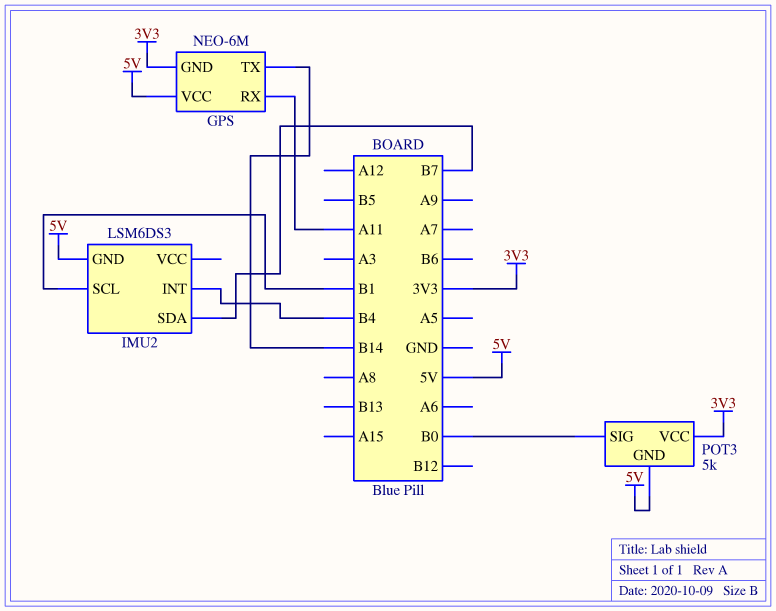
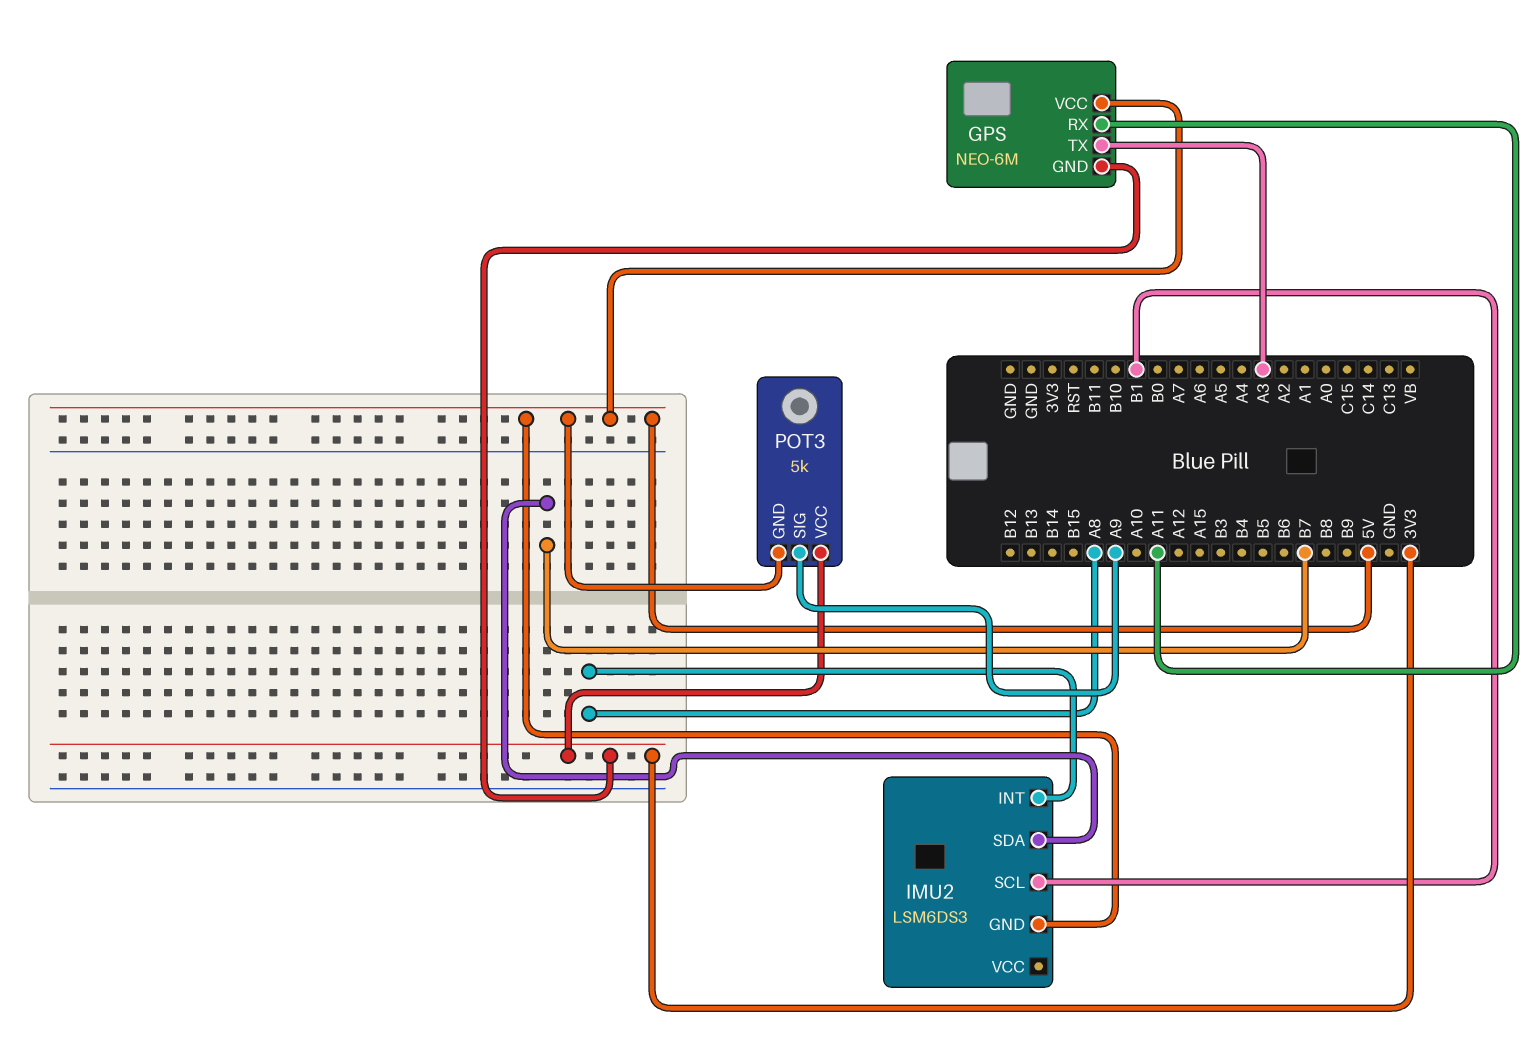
GPS pin TX: B14 -> A3
IMU2 pin INT: B4 -> A8
POT3 pin SIG: B0 -> A9

